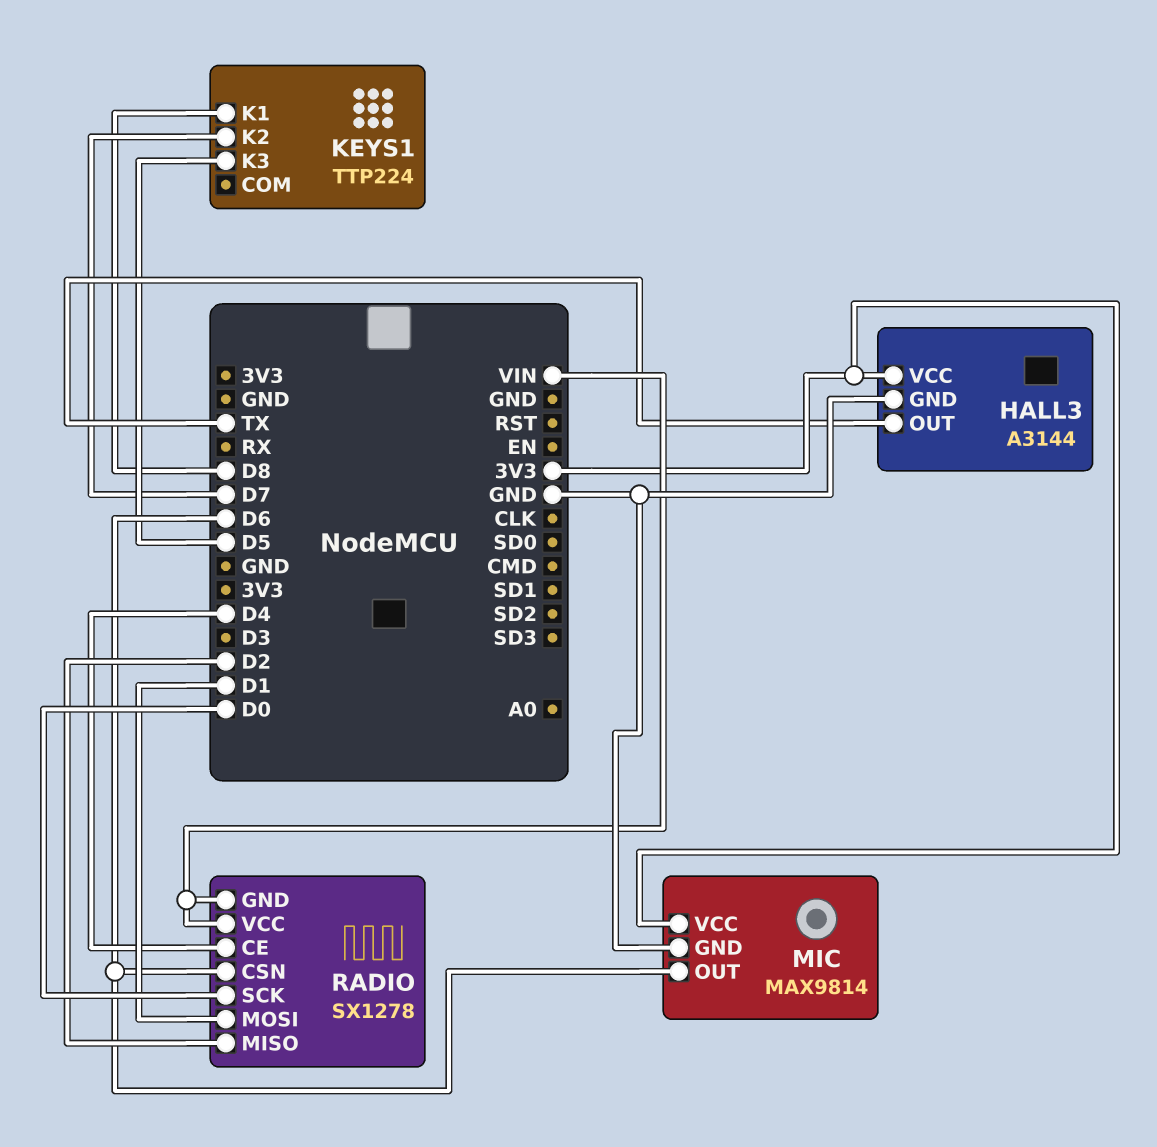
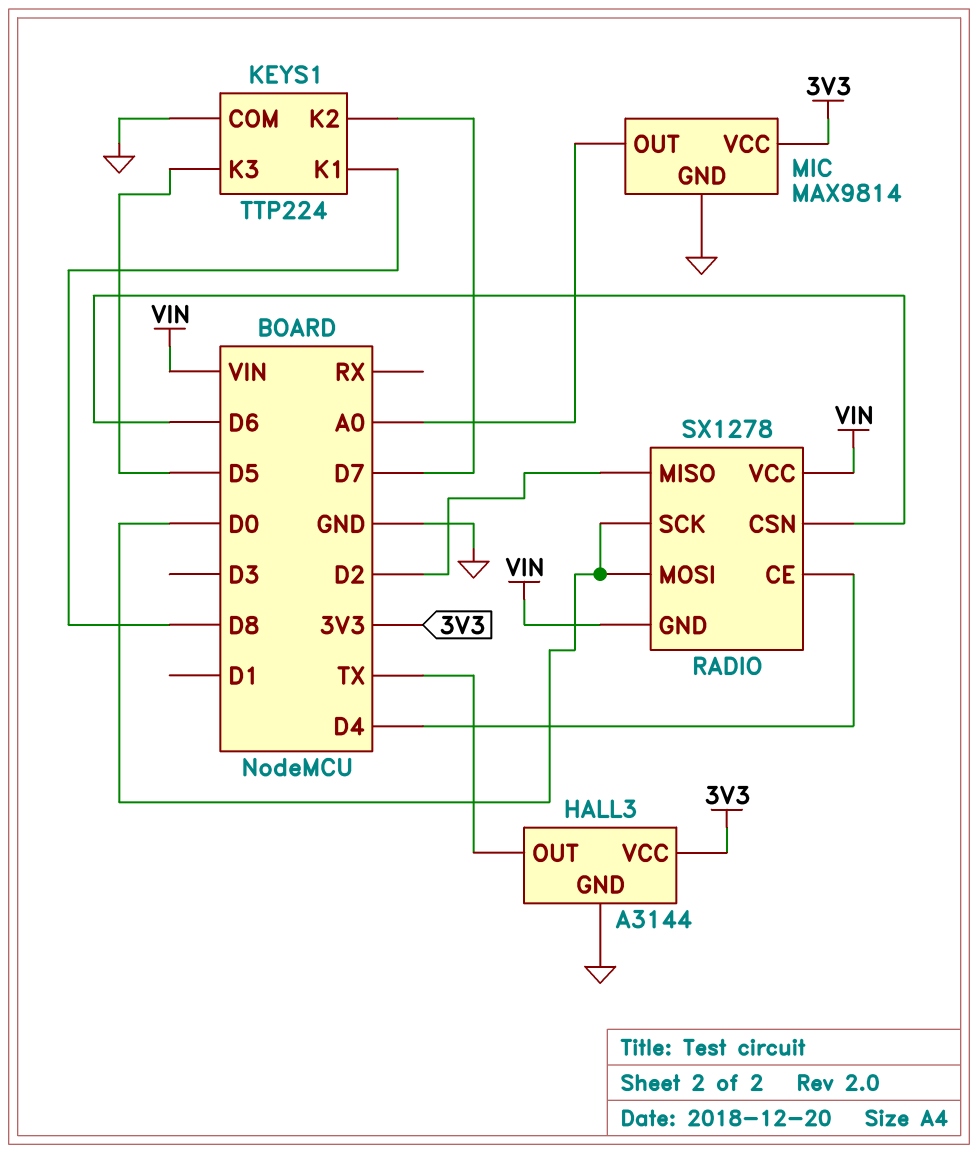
KEYS1 pin COM: none -> GND
MIC pin OUT: D6 -> A0
RADIO pin MOSI: D1 -> D0

